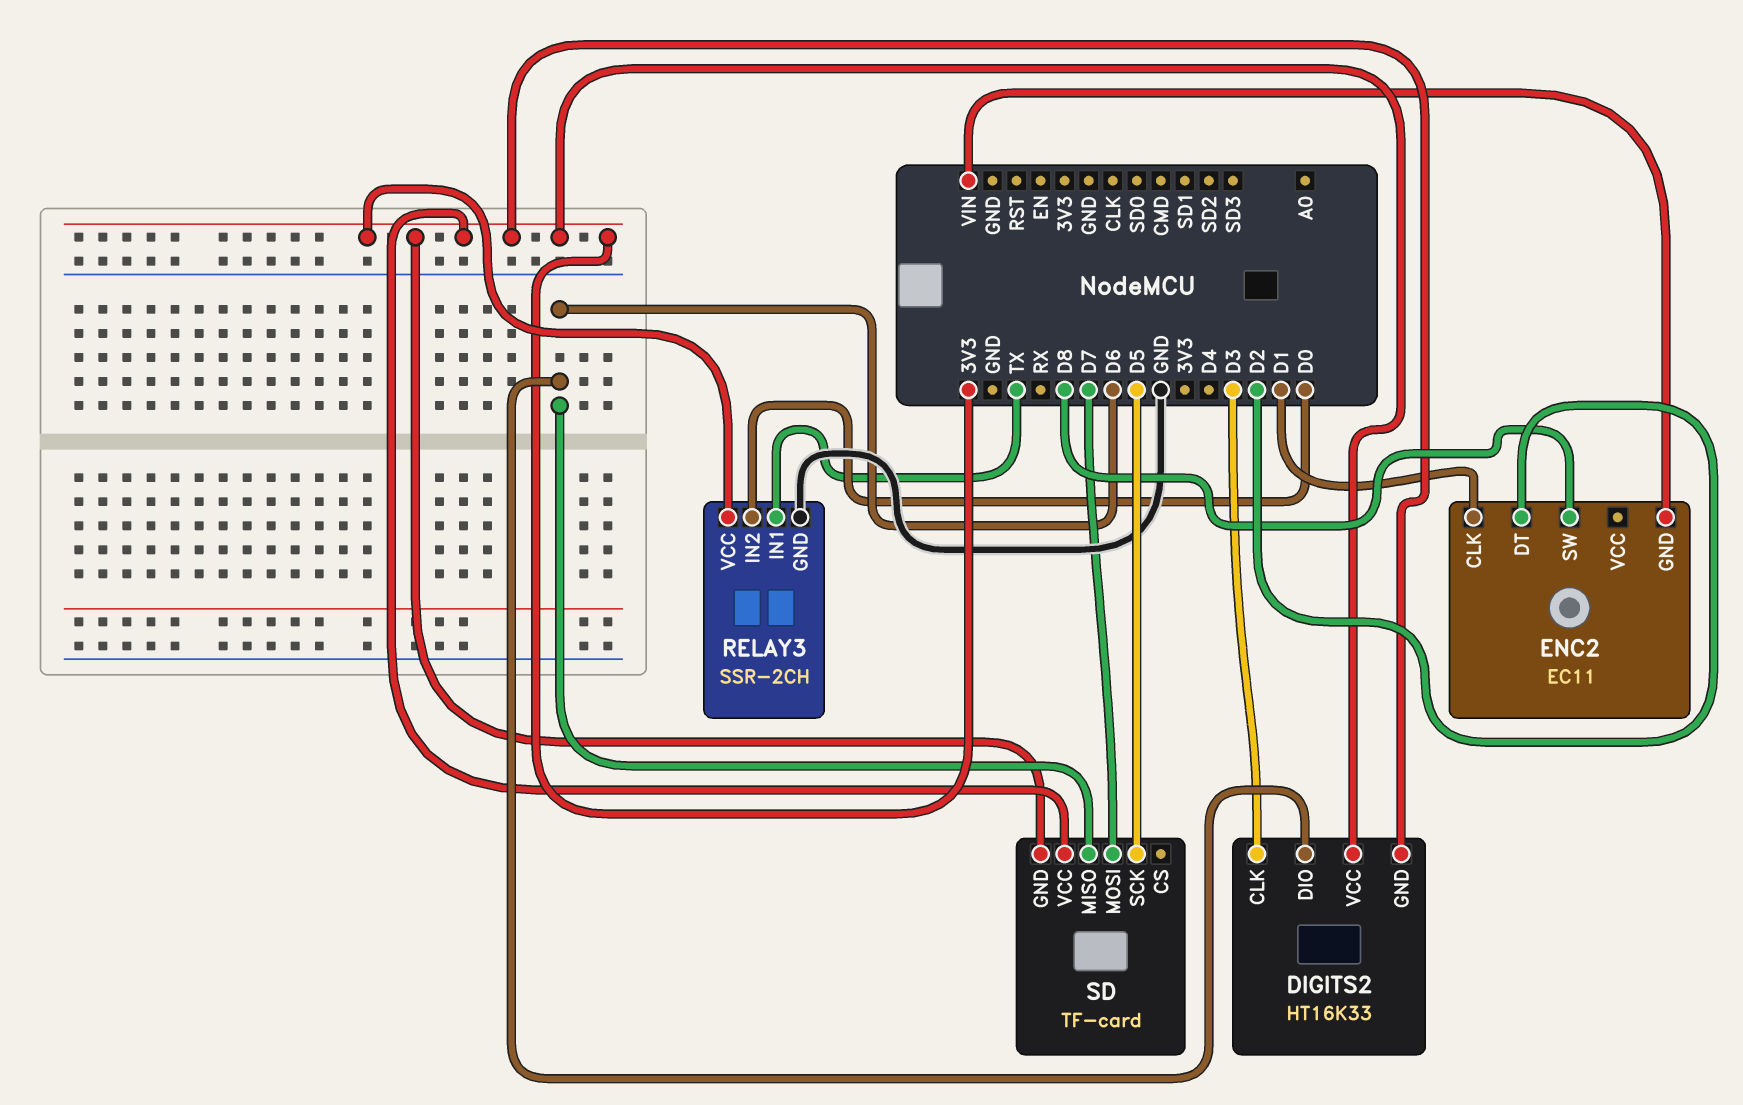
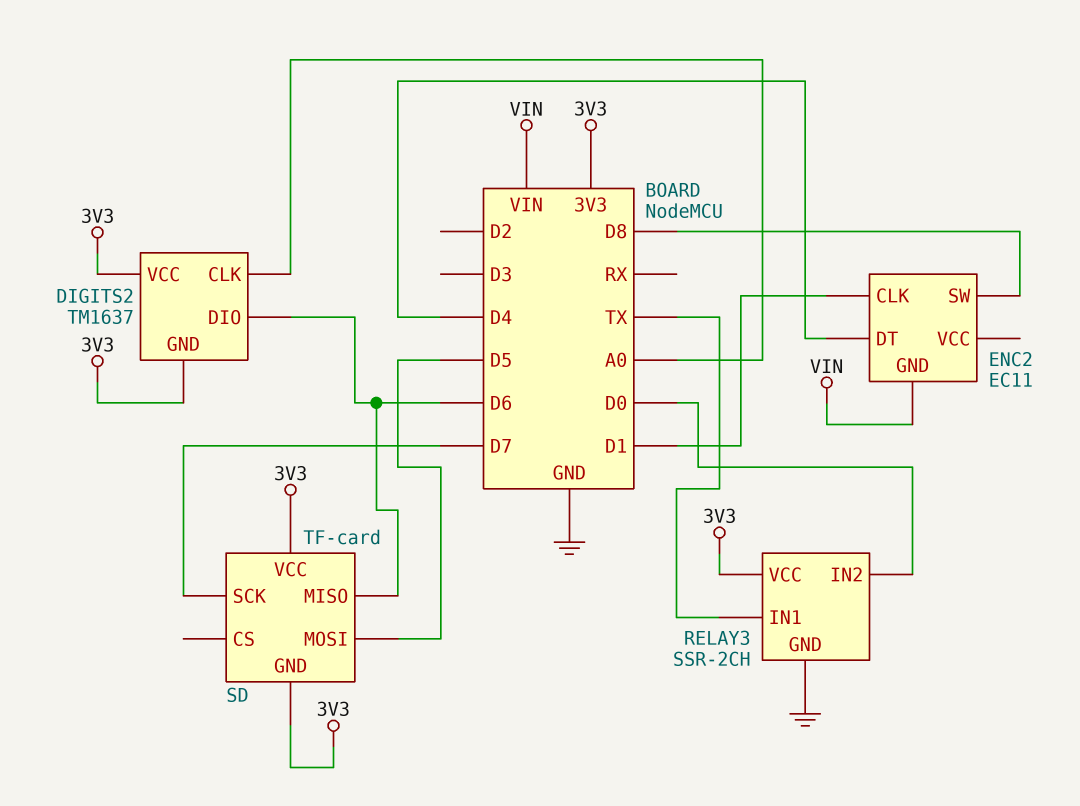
DIGITS2: HT16K33 -> TM1637
DIGITS2 pin CLK: D3 -> A0
ENC2 pin DT: D2 -> D4
SD pin MOSI: D7 -> D5
SD pin SCK: D5 -> D7

